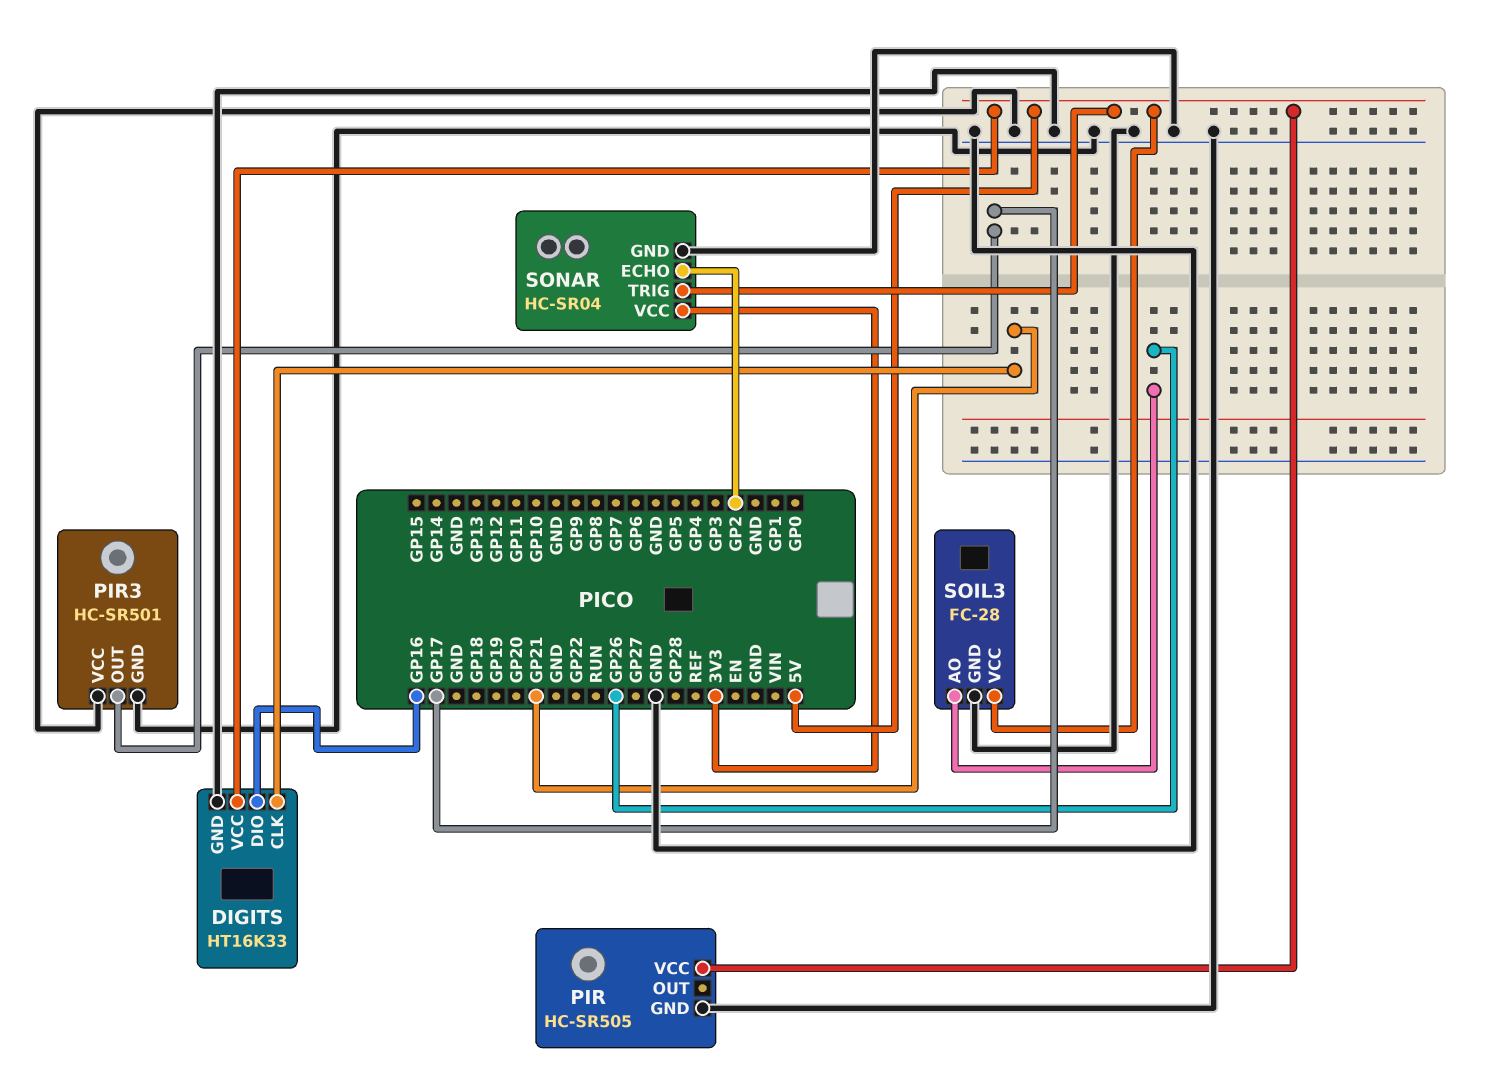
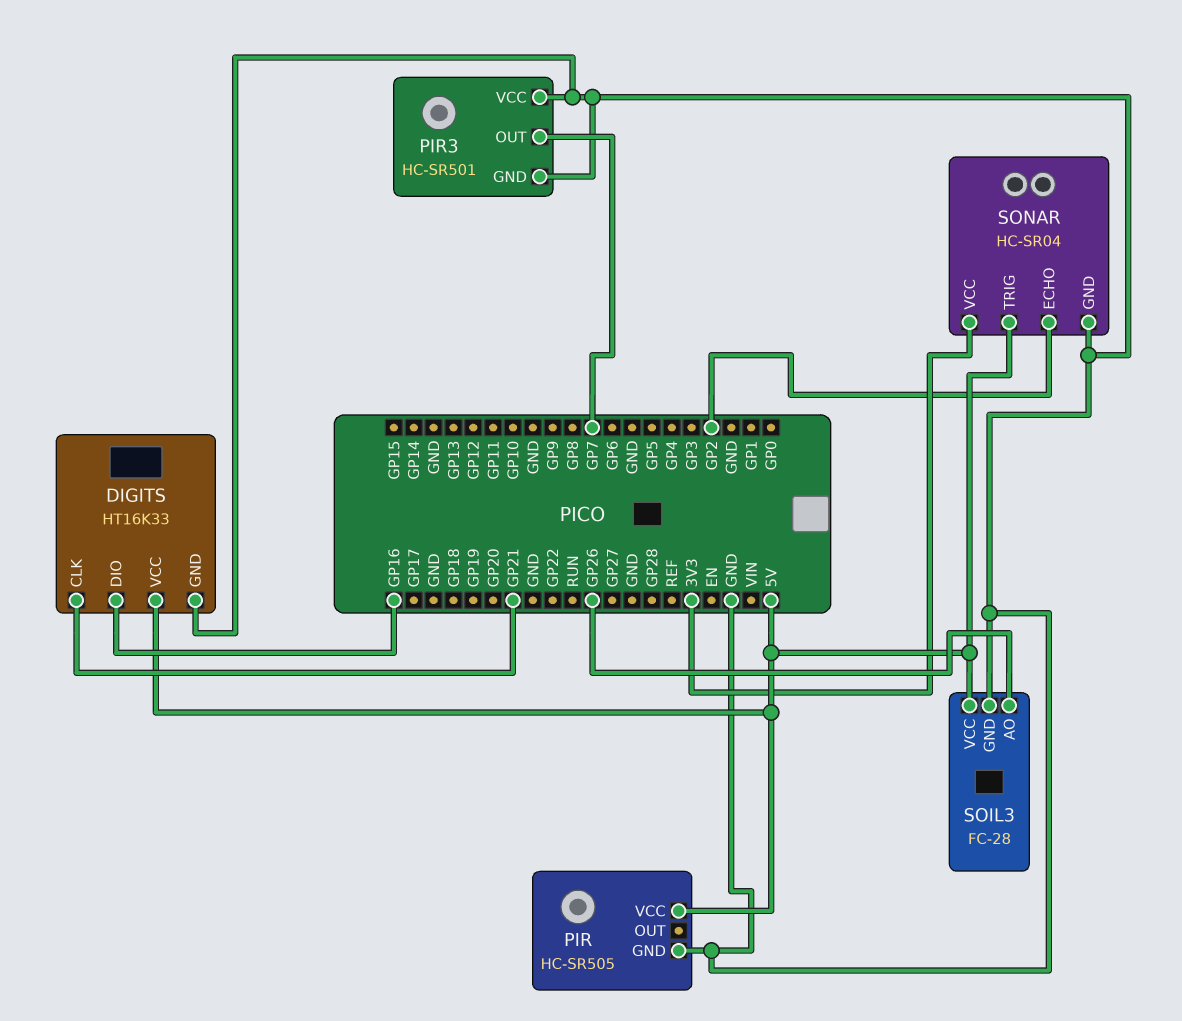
PIR3 pin OUT: GP17 -> GP7

